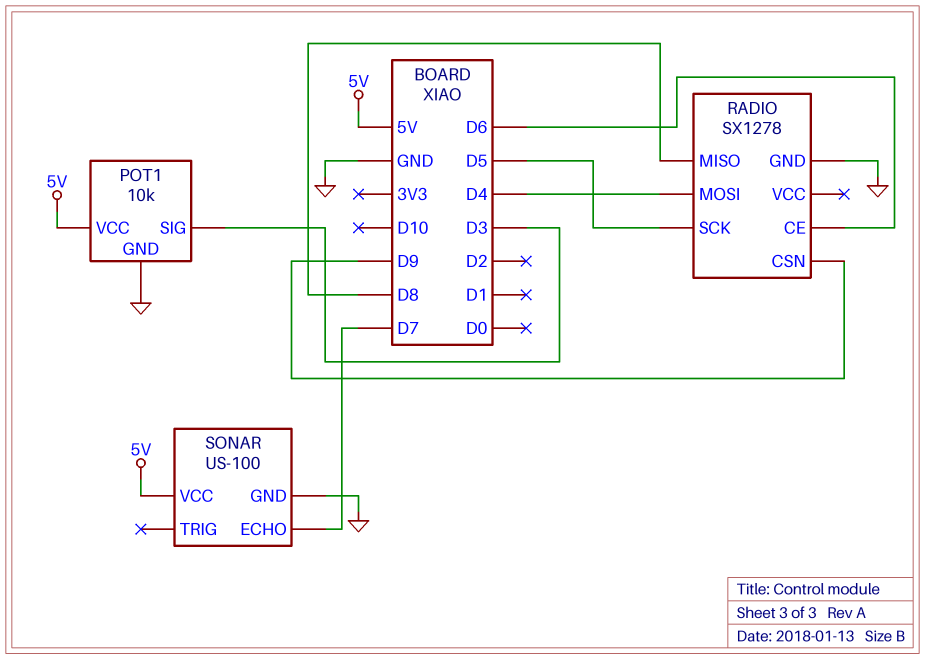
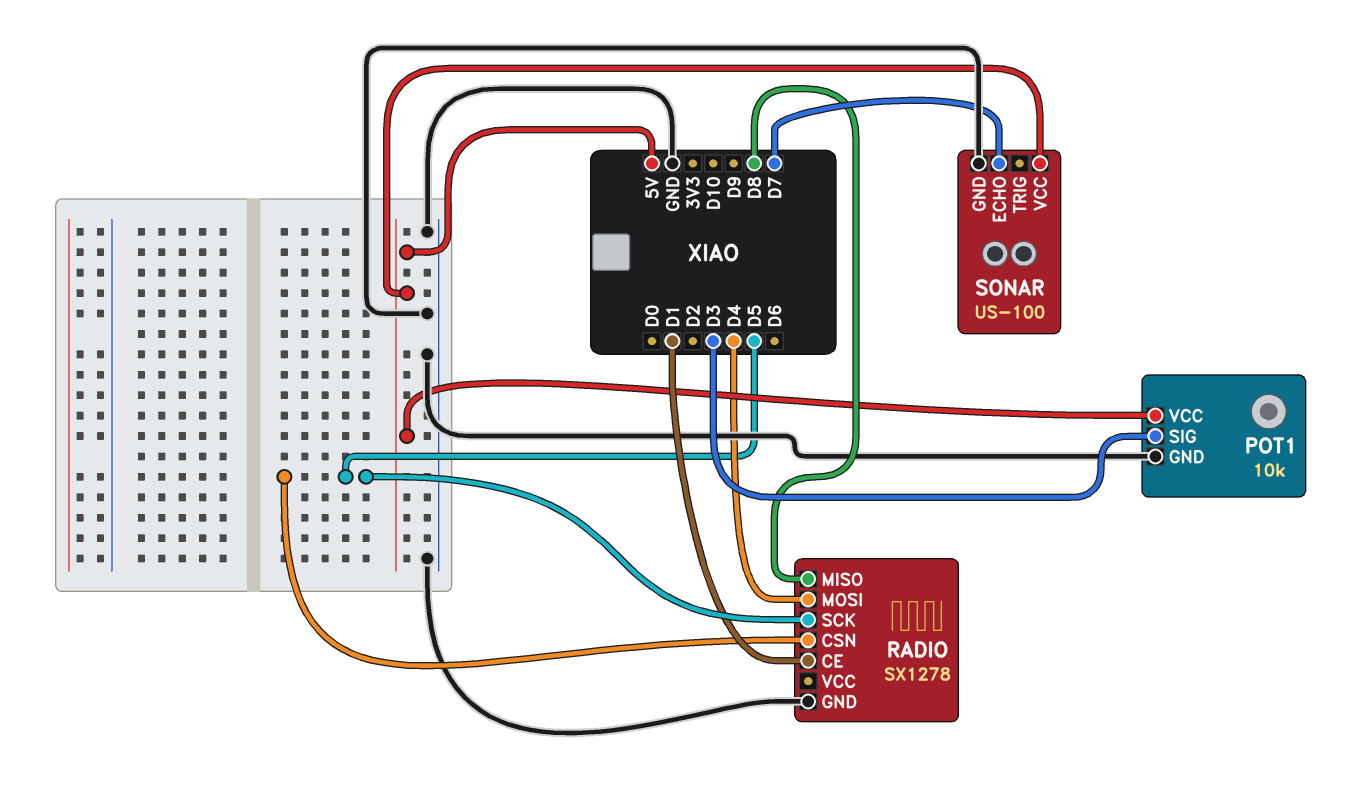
RADIO pin CE: D6 -> D1
RADIO pin CSN: D9 -> D5

